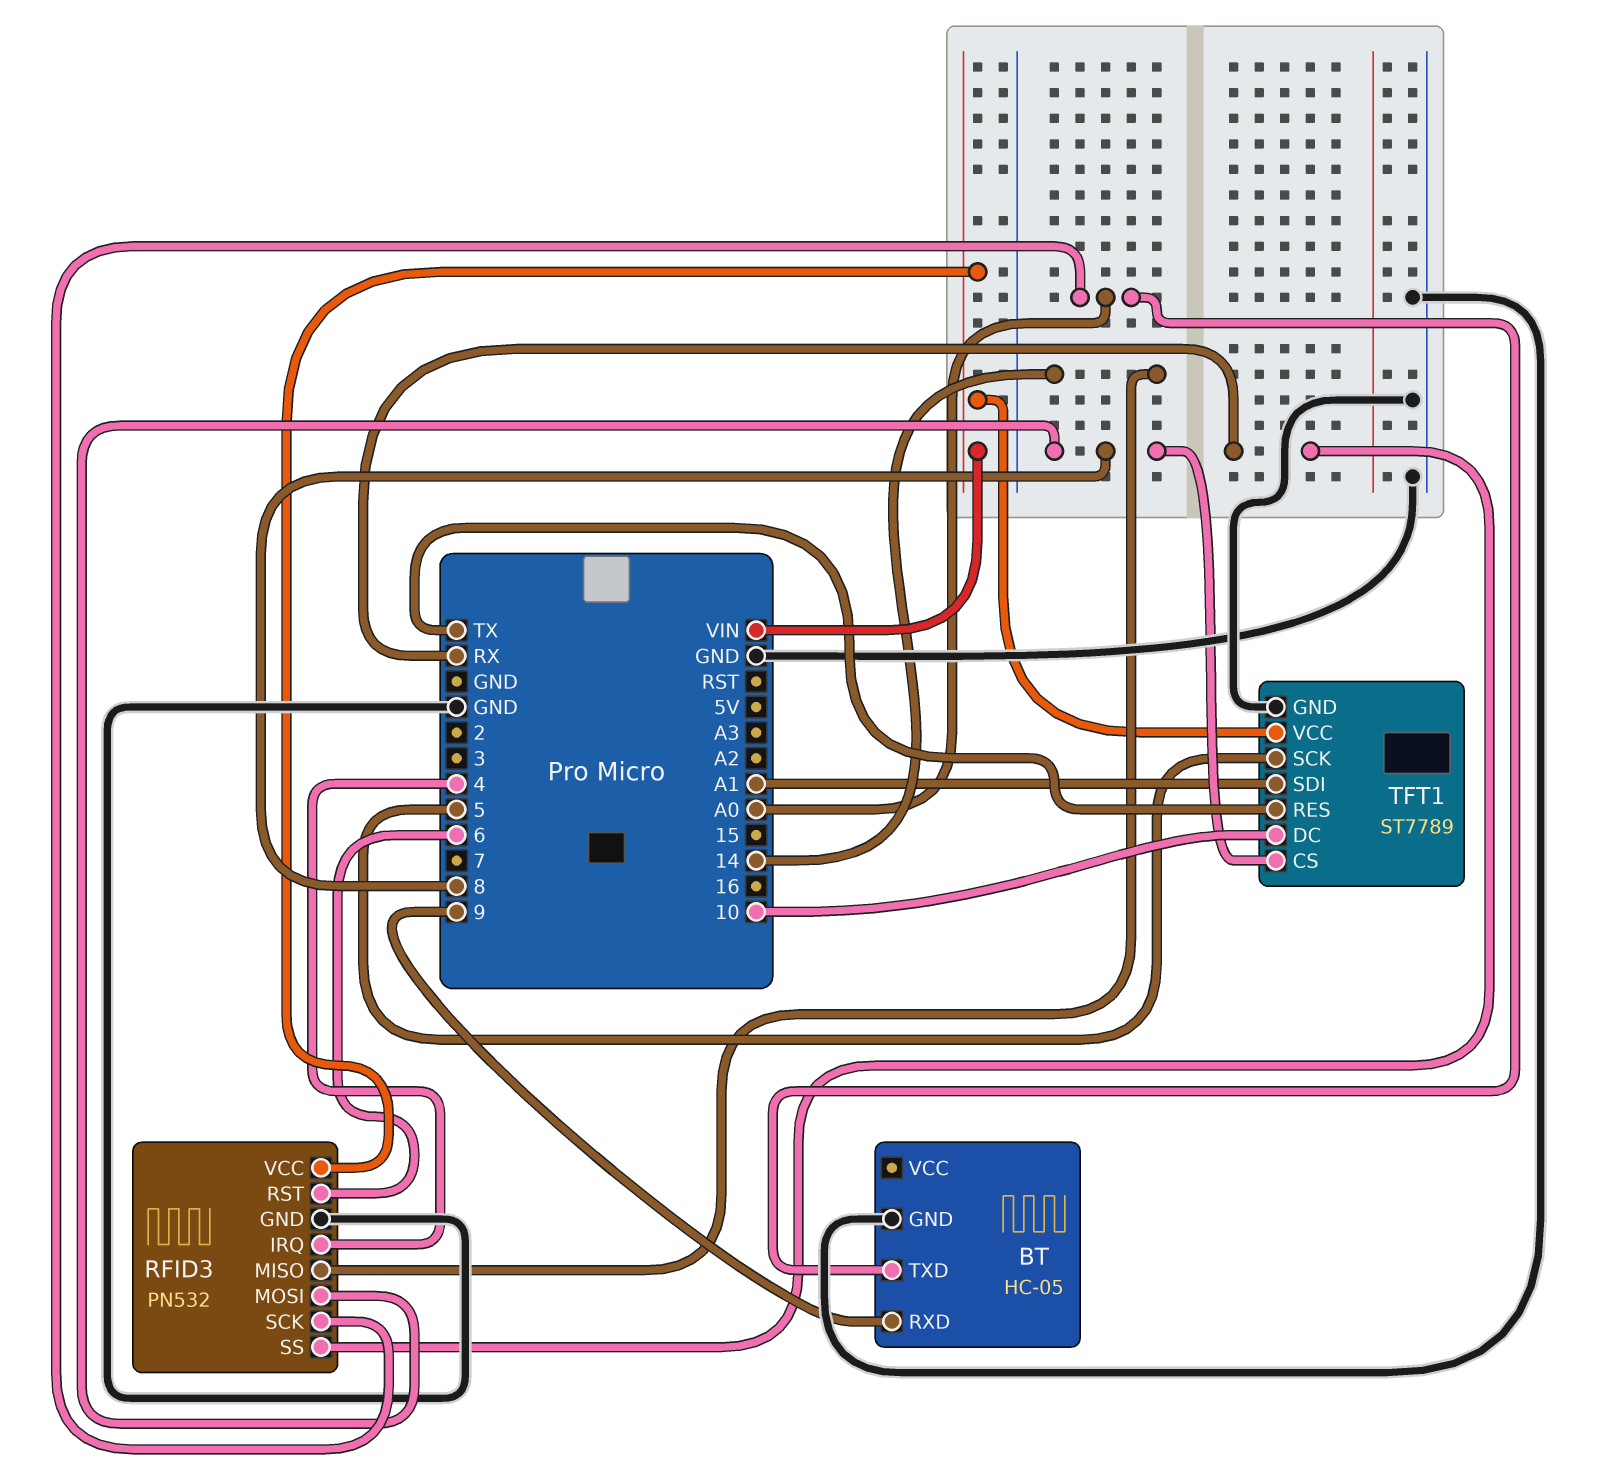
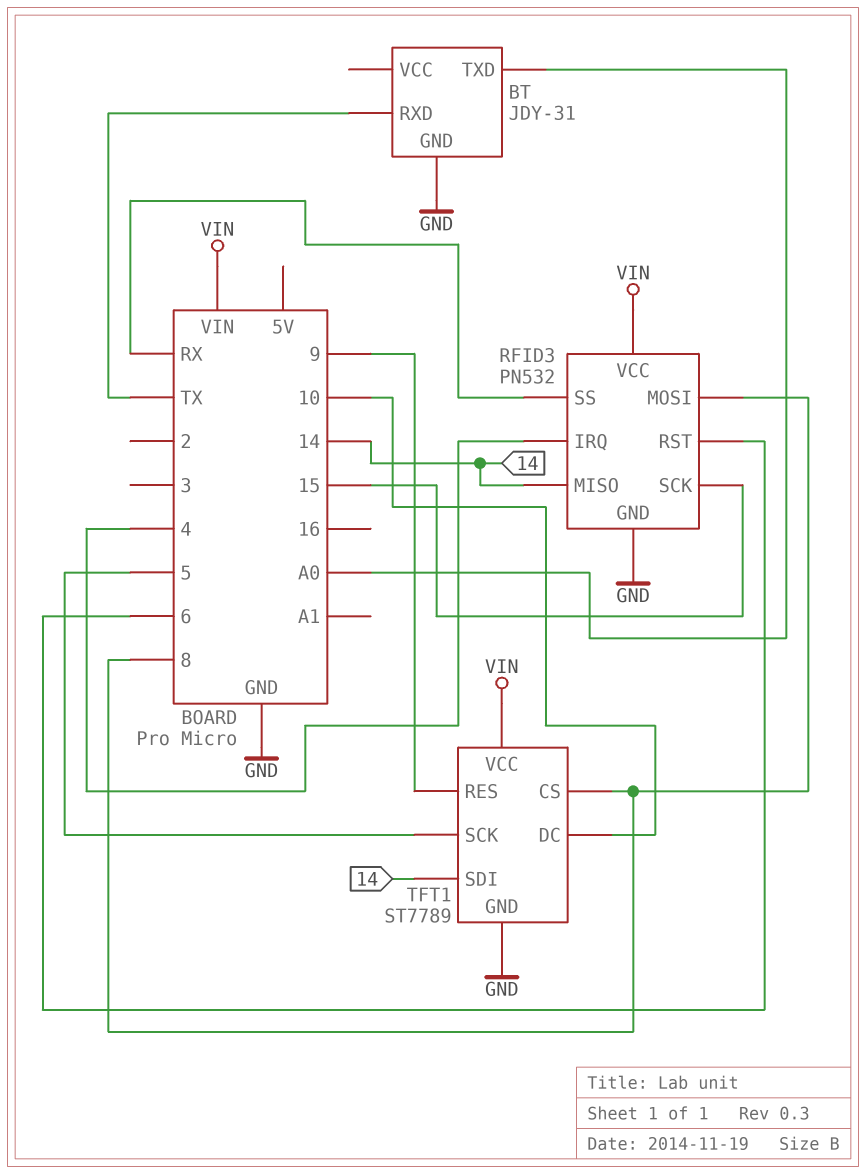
BT: HC-05 -> JDY-31
BT pin RXD: 9 -> TX
RFID3 pin SCK: A0 -> 15
TFT1 pin RES: TX -> 9
TFT1 pin SDI: A1 -> 14

